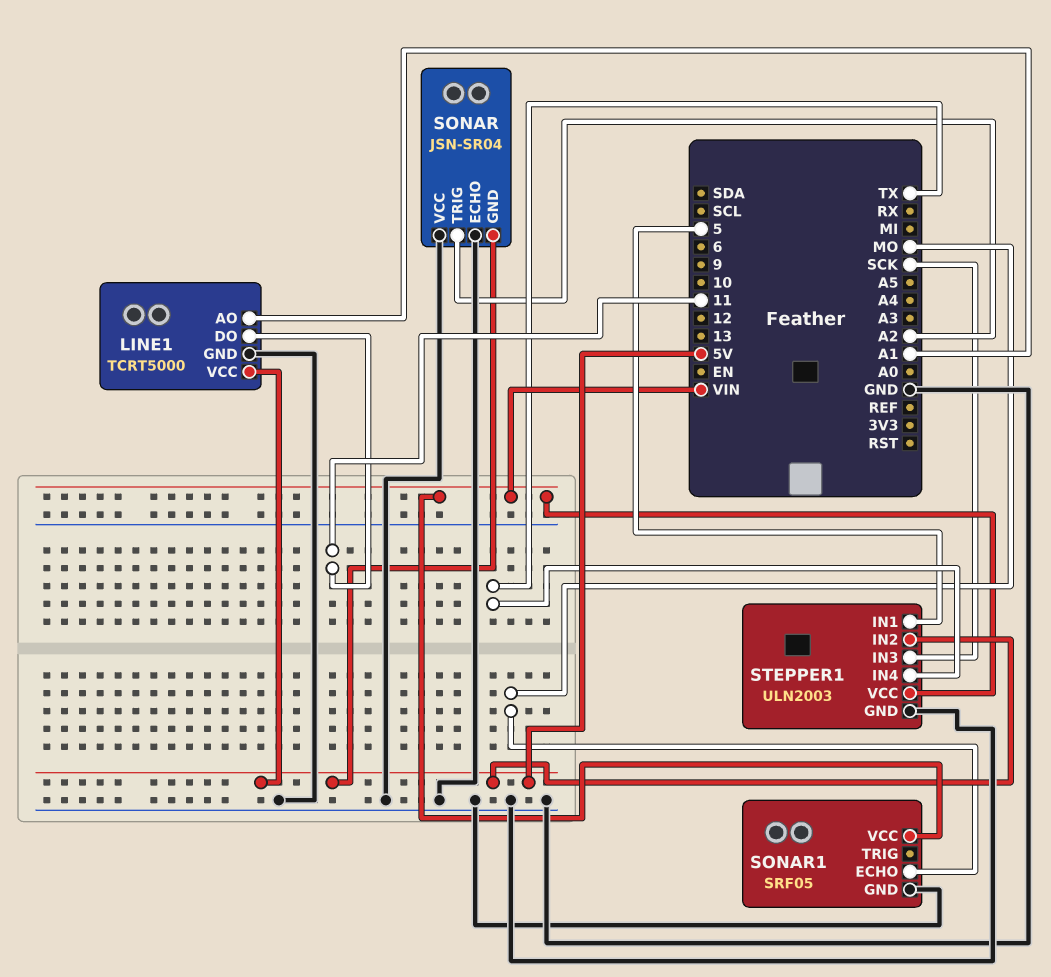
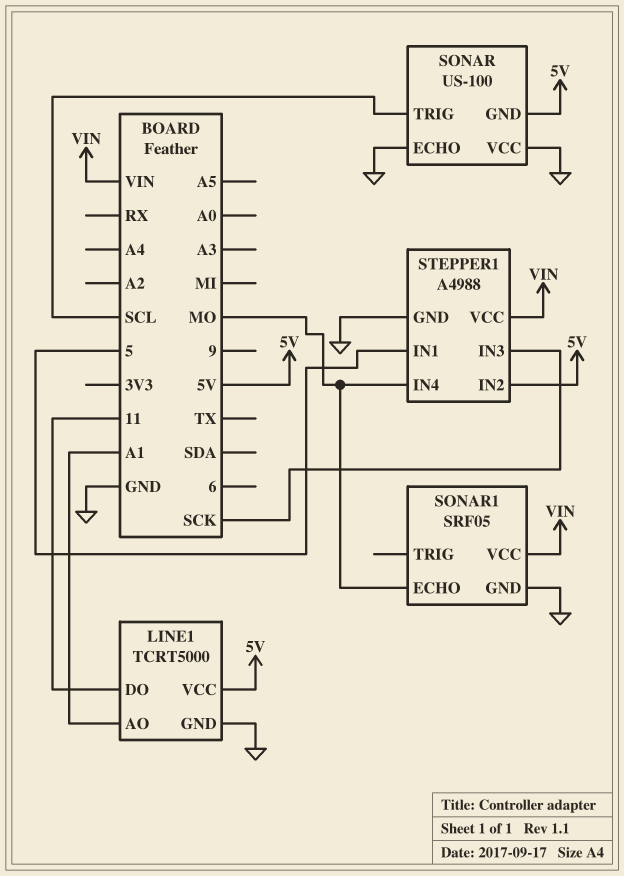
SONAR: JSN-SR04 -> US-100
SONAR pin TRIG: A2 -> SCL
STEPPER1: ULN2003 -> A4988
STEPPER1 pin IN4: TX -> MO

